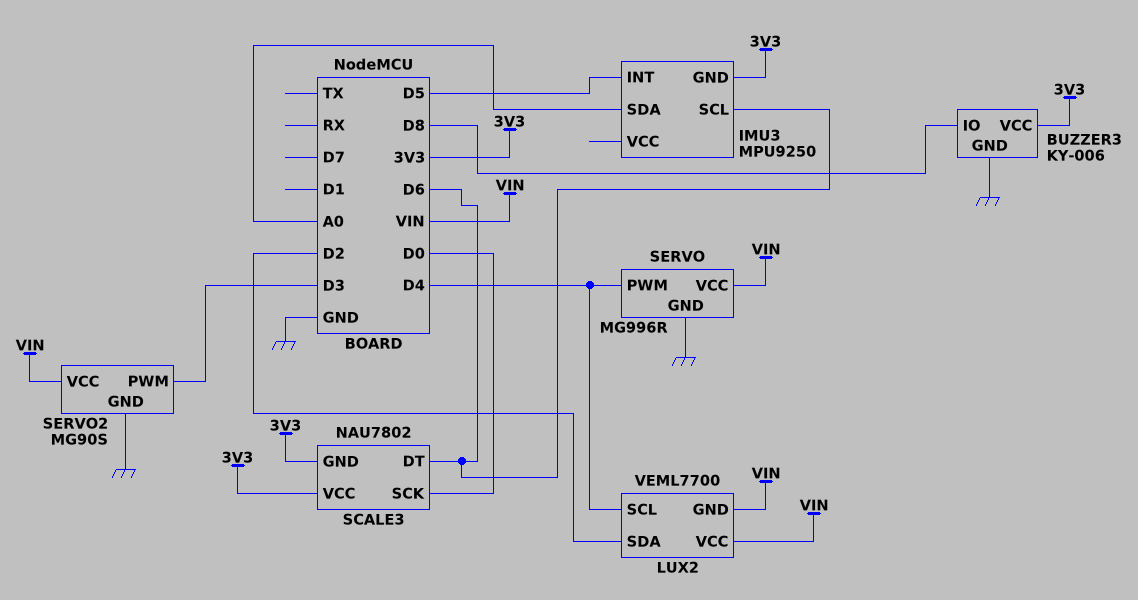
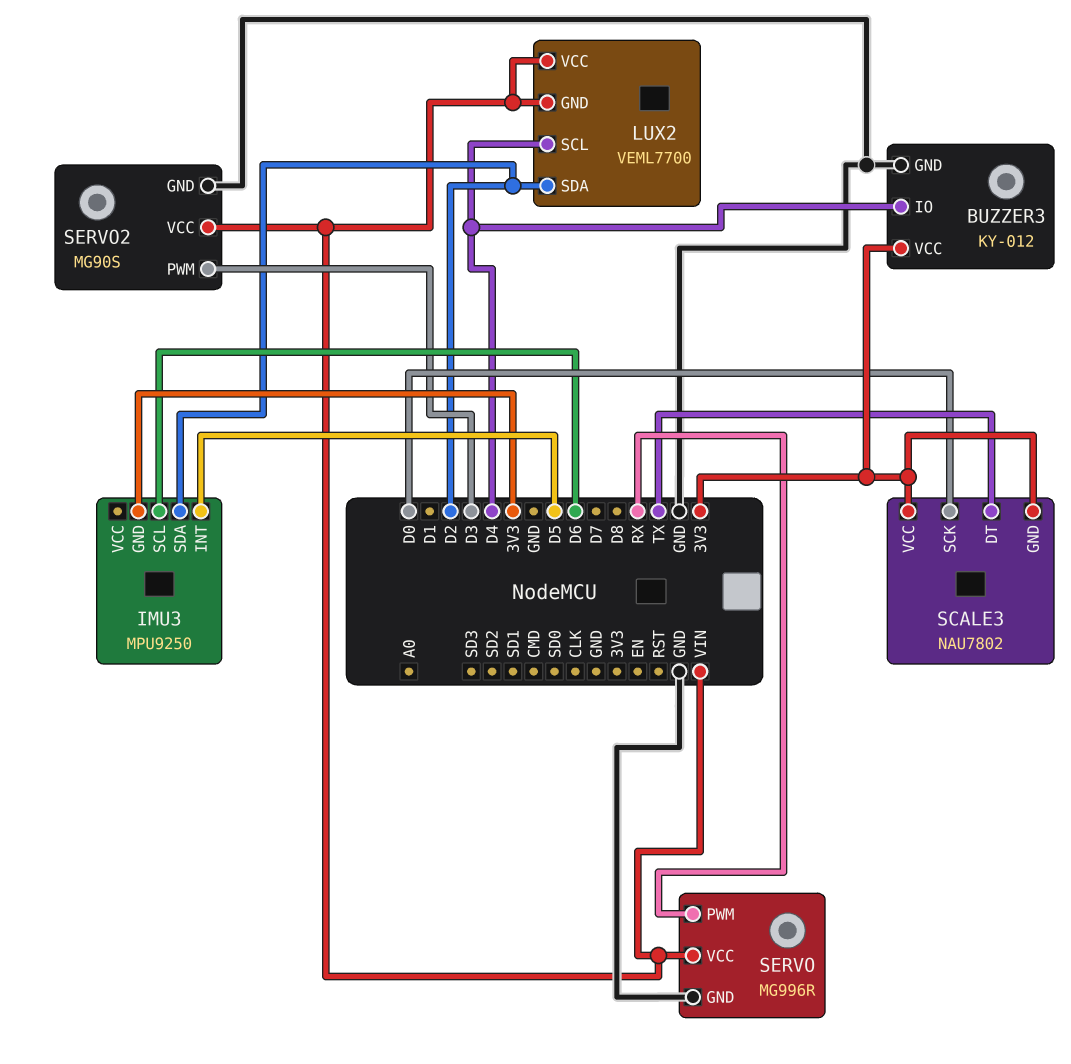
BUZZER3: KY-006 -> KY-012
BUZZER3 pin IO: D8 -> D4
IMU3 pin SDA: A0 -> D2
SCALE3 pin DT: D6 -> TX
SERVO pin PWM: D4 -> RX

